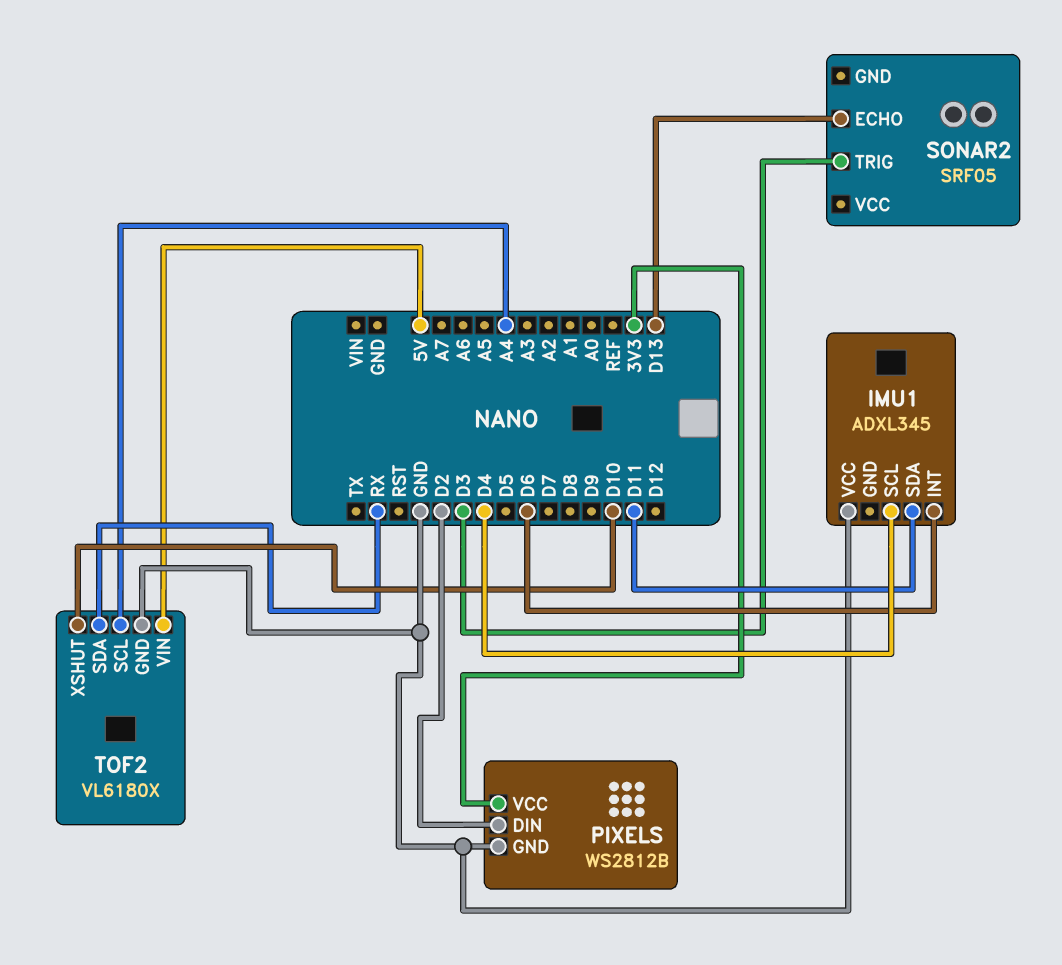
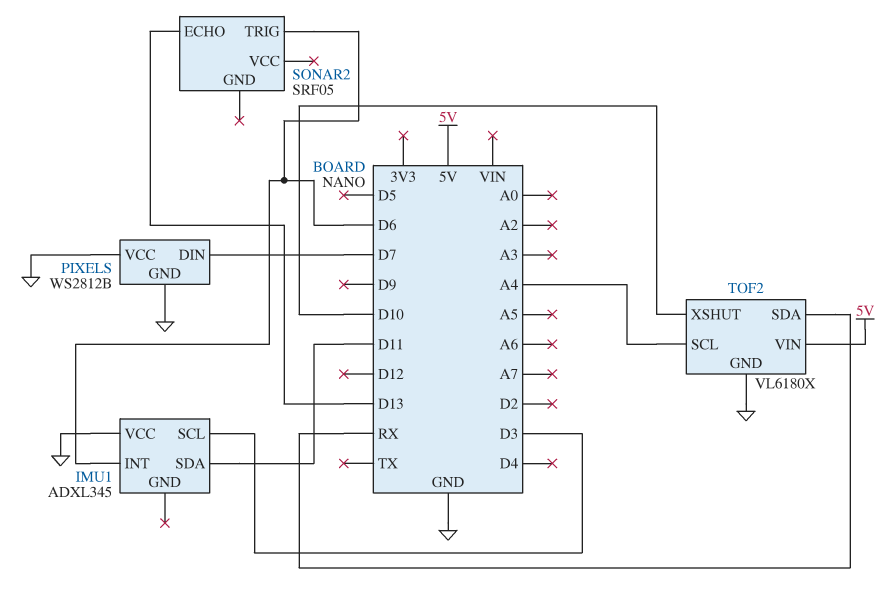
IMU1 pin SCL: D4 -> D3
PIXELS pin DIN: D2 -> D7
PIXELS pin VCC: 3V3 -> GND
SONAR2 pin TRIG: D3 -> D6

